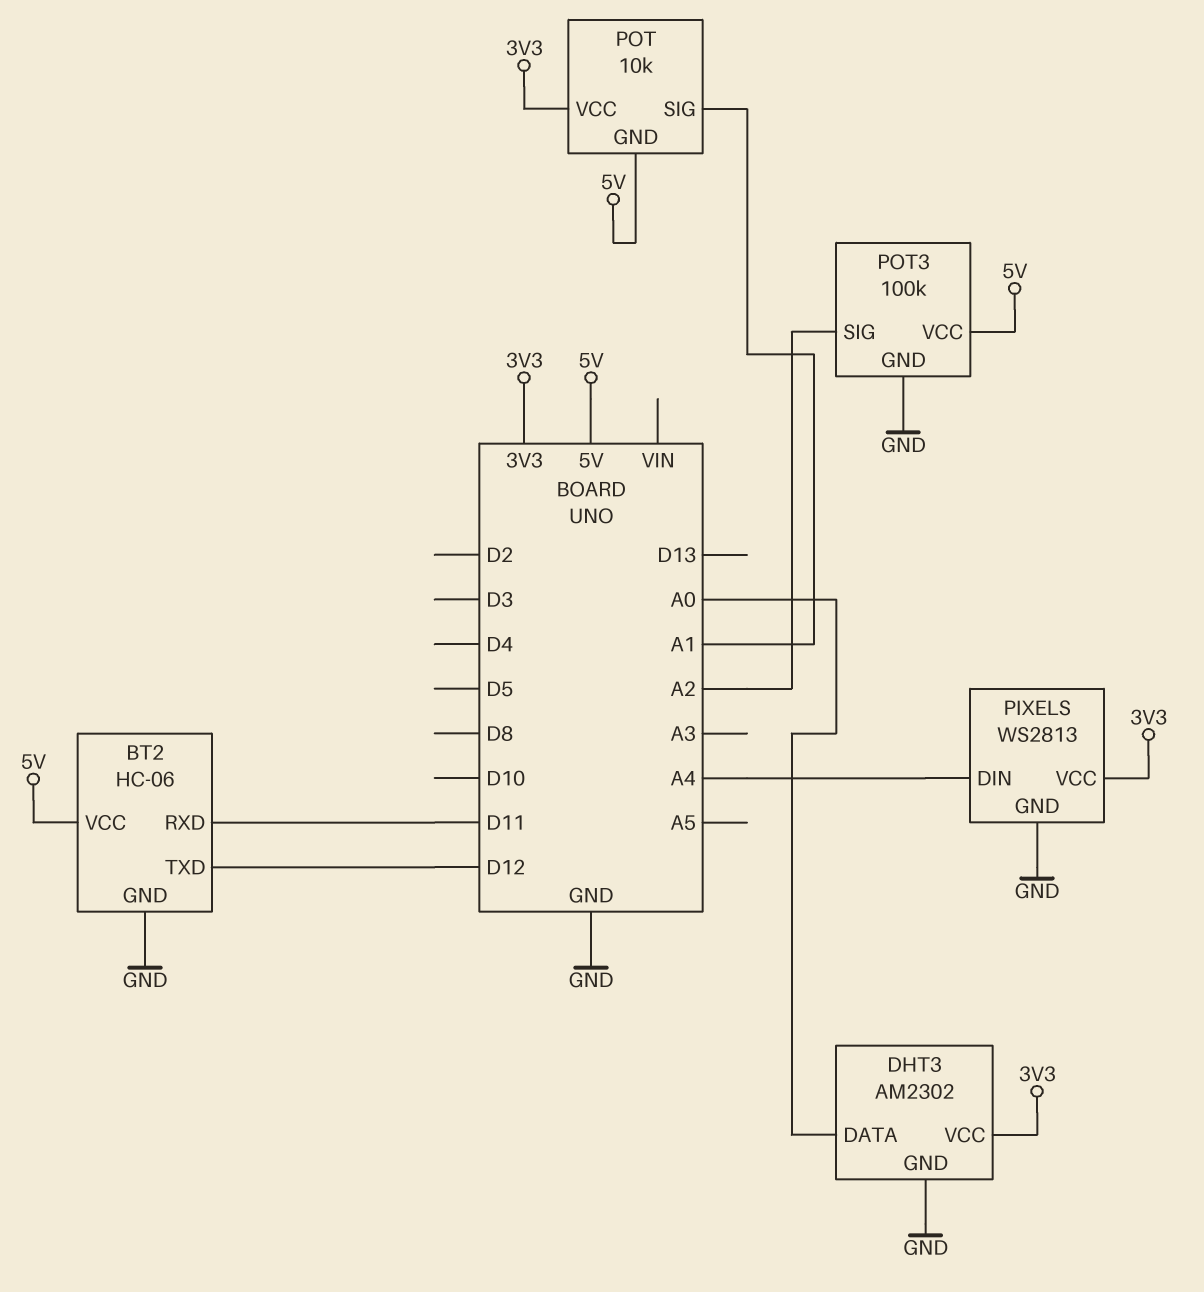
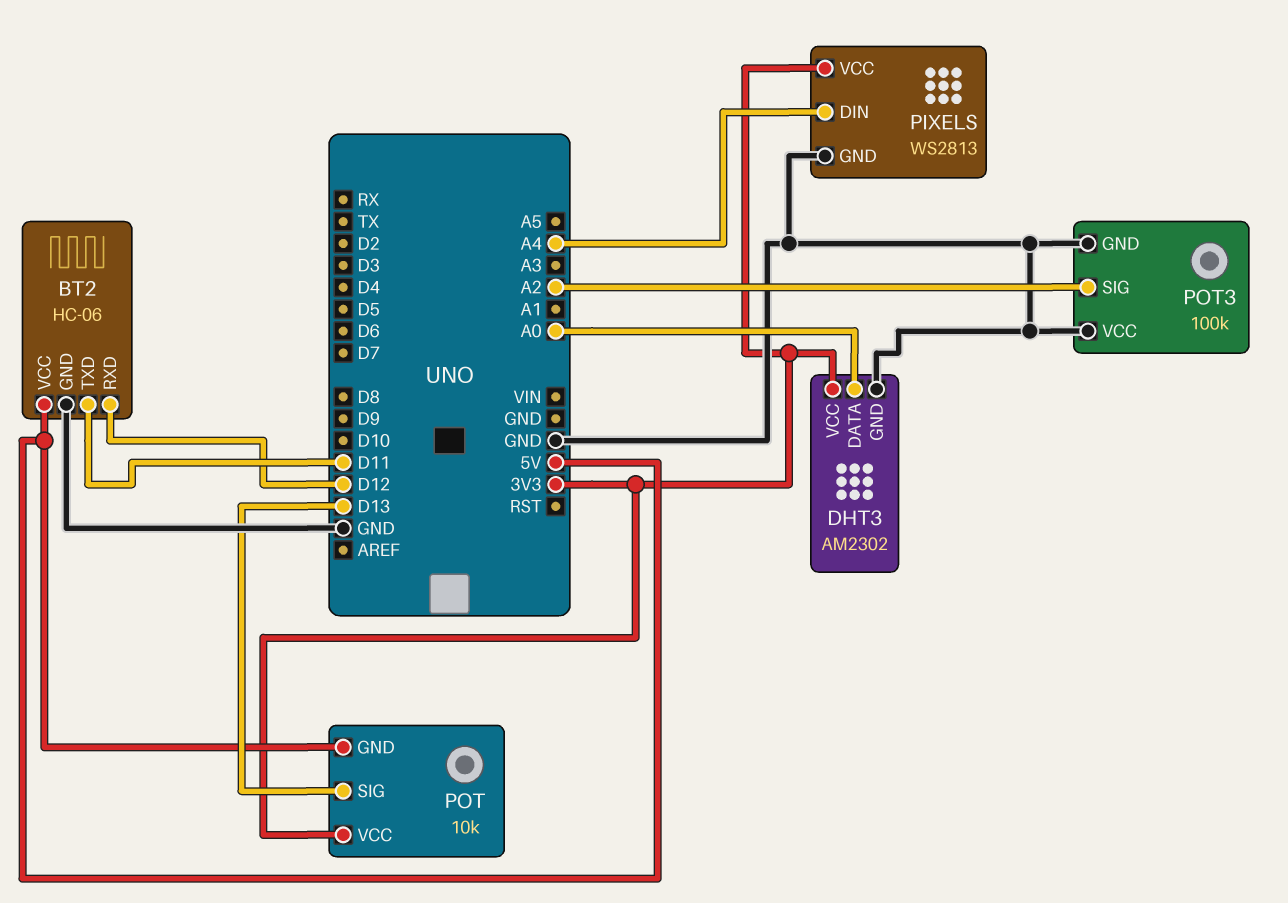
BT2 pin RXD: D11 -> D12
BT2 pin TXD: D12 -> D11
POT pin SIG: A1 -> D13
POT3 pin VCC: 5V -> GND

